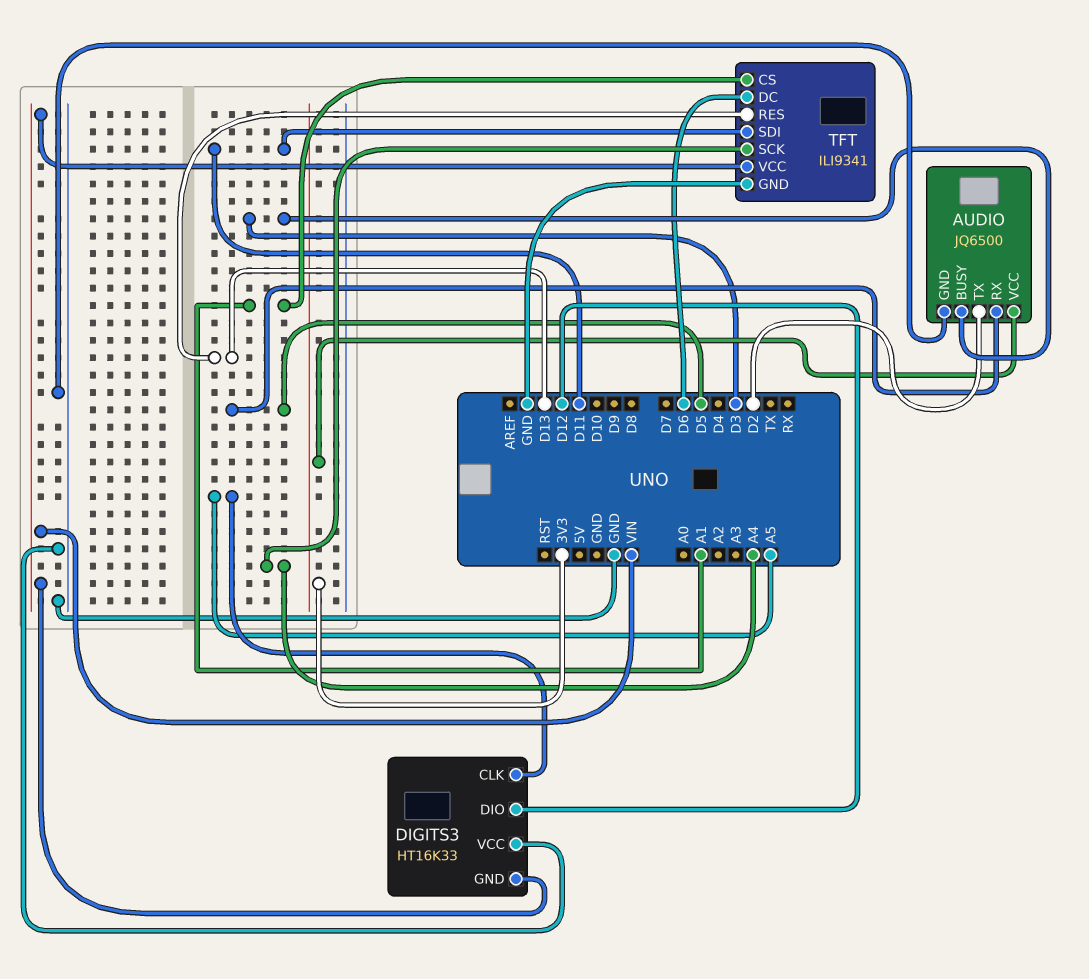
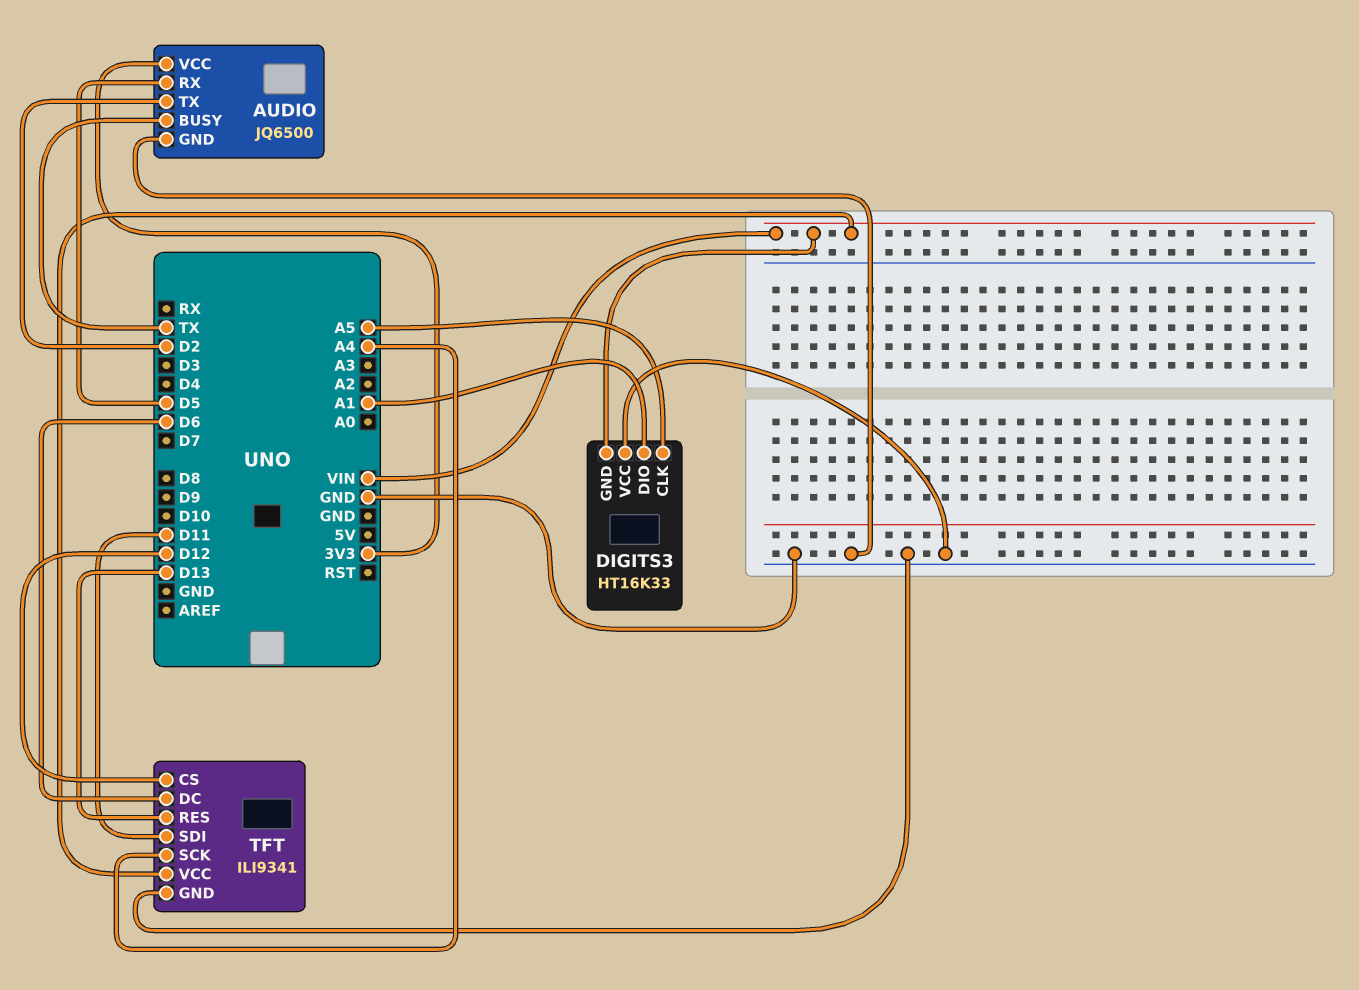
AUDIO pin BUSY: D3 -> TX
DIGITS3 pin DIO: D12 -> A1
TFT pin CS: A1 -> D12

